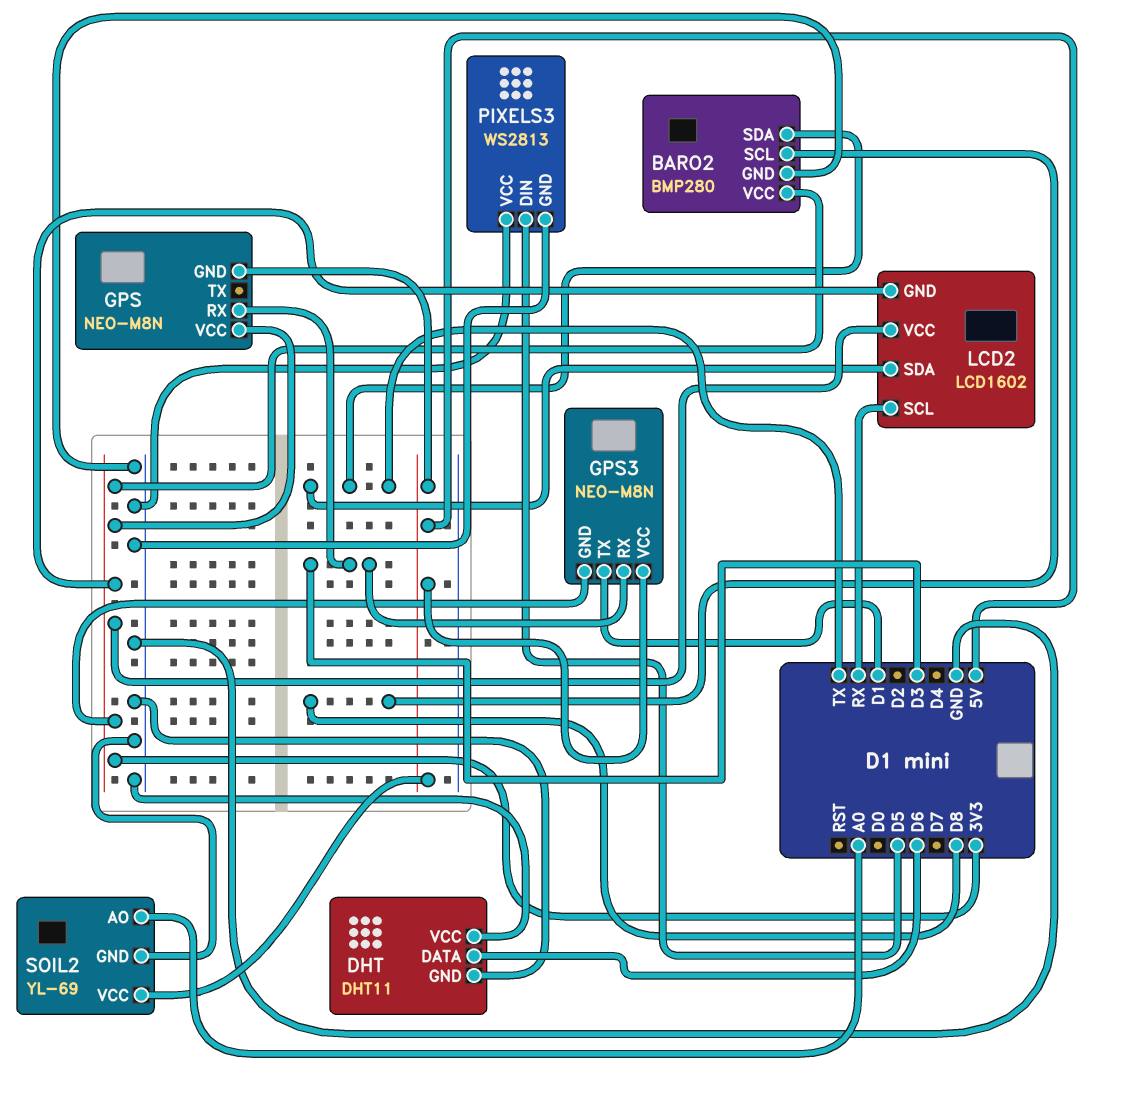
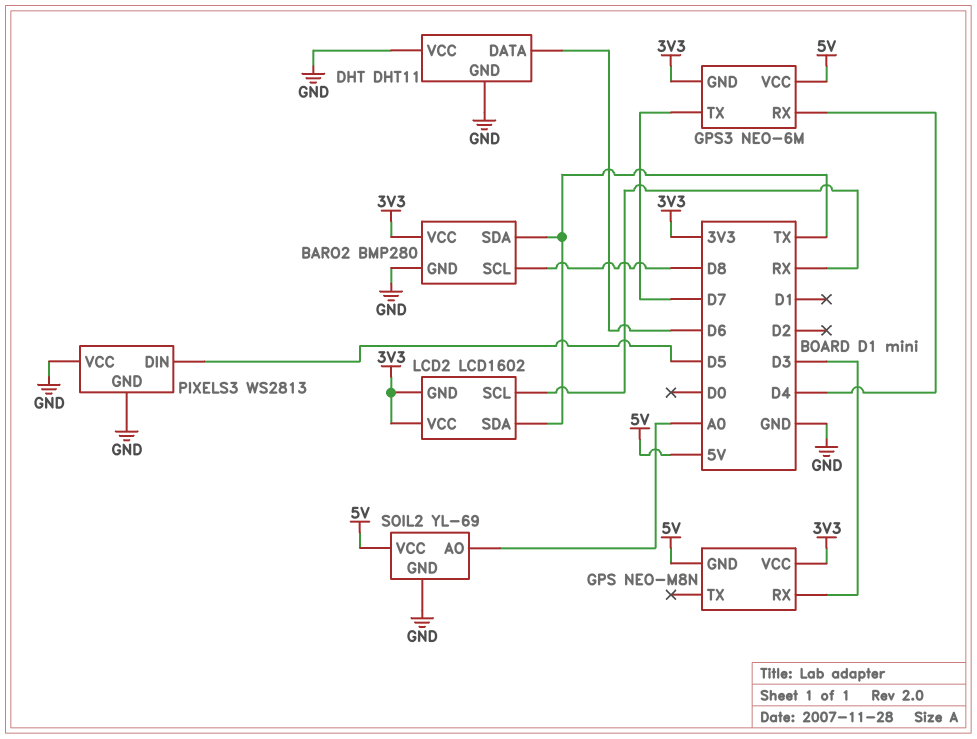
GPS3: NEO-M8N -> NEO-6M
GPS3 pin RX: D3 -> D4
GPS3 pin TX: D1 -> D7

